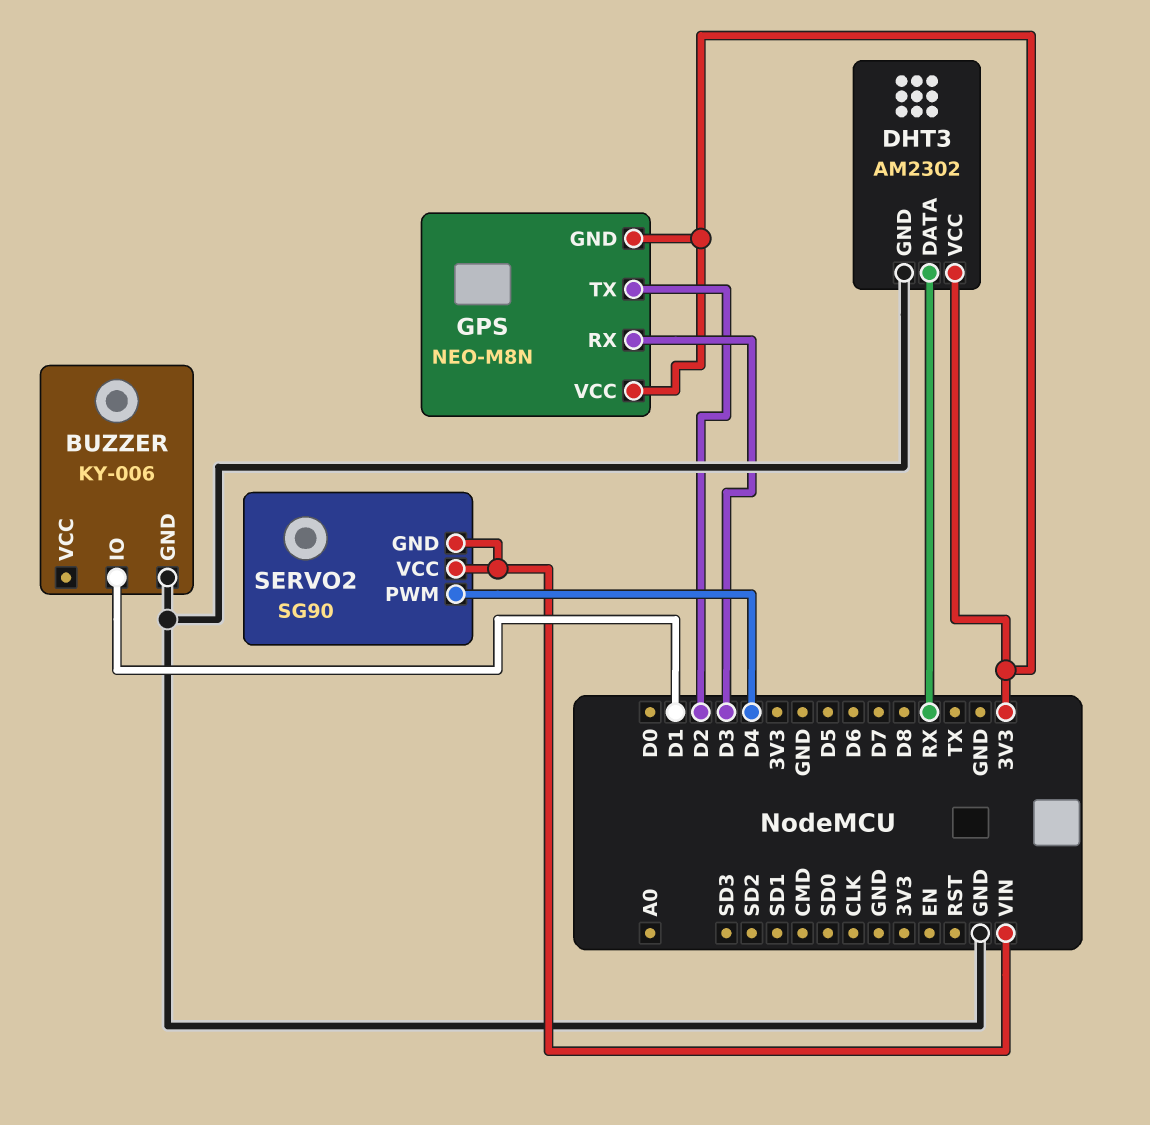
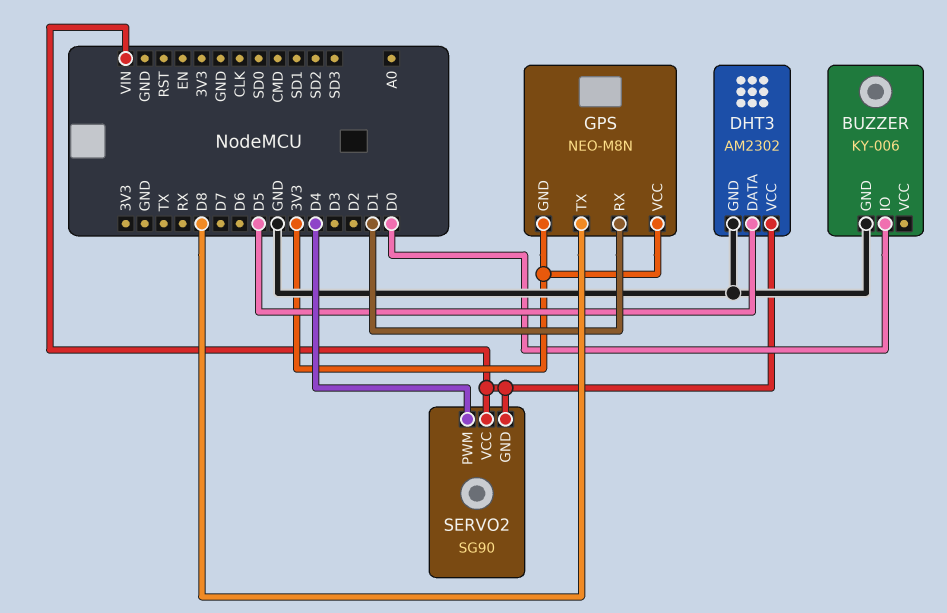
BUZZER pin IO: D1 -> D0
DHT3 pin DATA: RX -> D5
DHT3 pin VCC: 3V3 -> VIN
GPS pin RX: D3 -> D1
GPS pin TX: D2 -> D8

